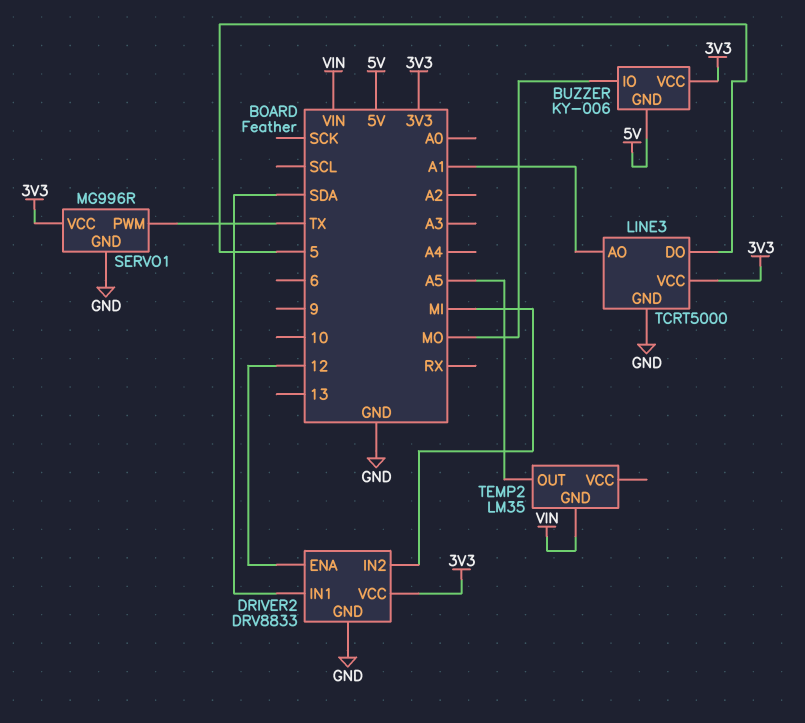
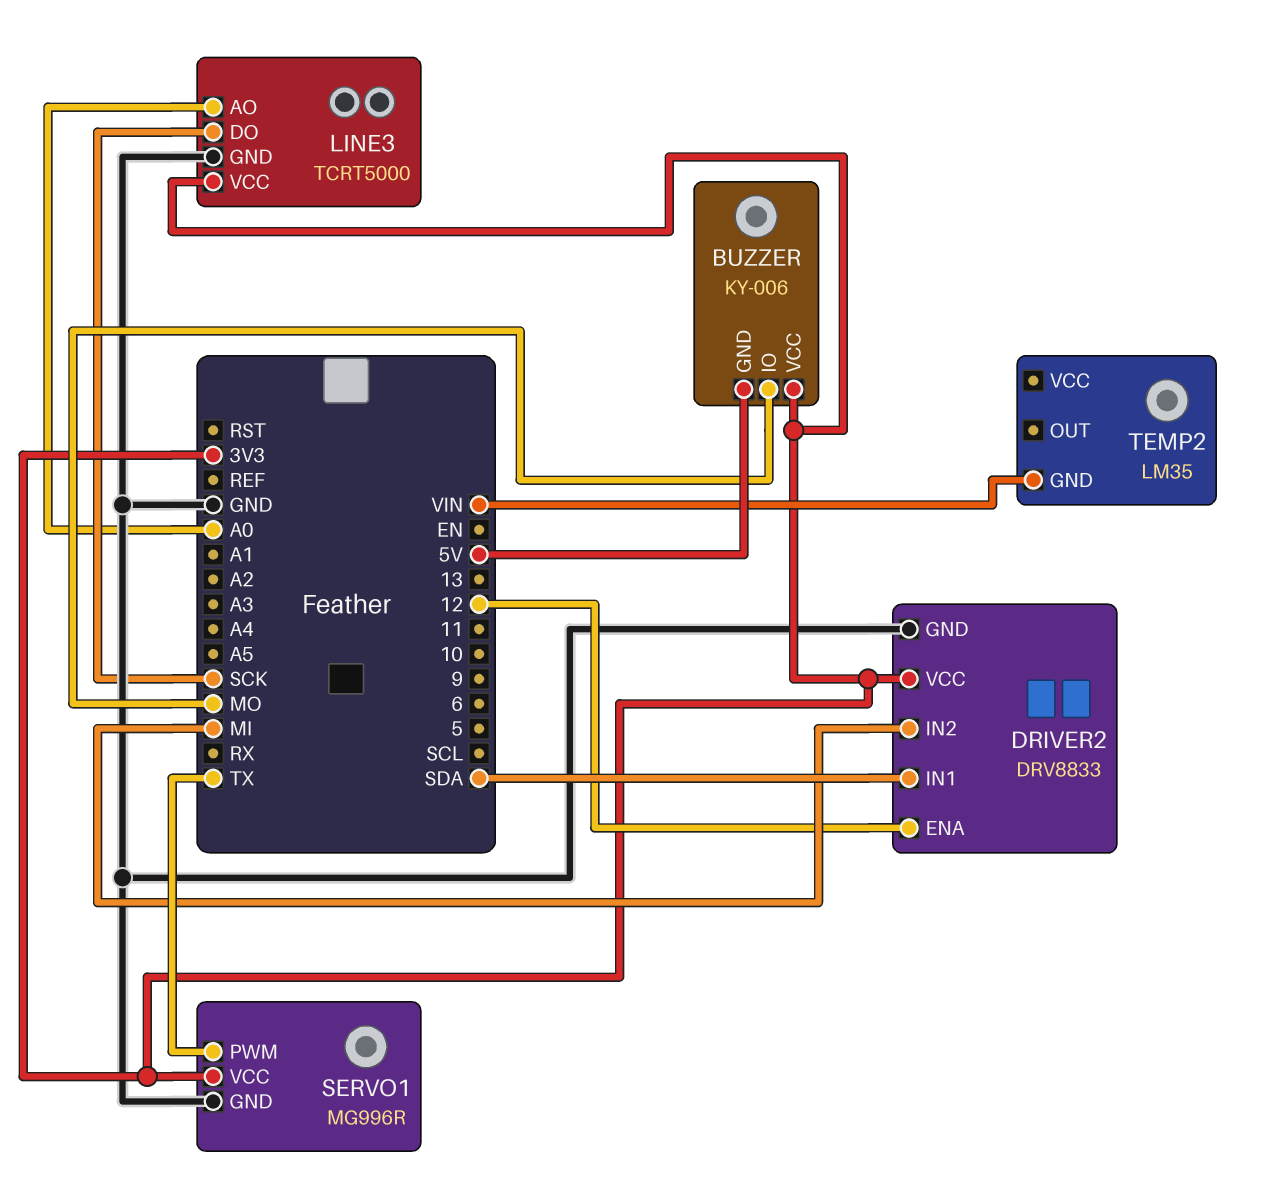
LINE3 pin AO: A1 -> A0
LINE3 pin DO: 5 -> SCK
TEMP2 pin OUT: A5 -> none

